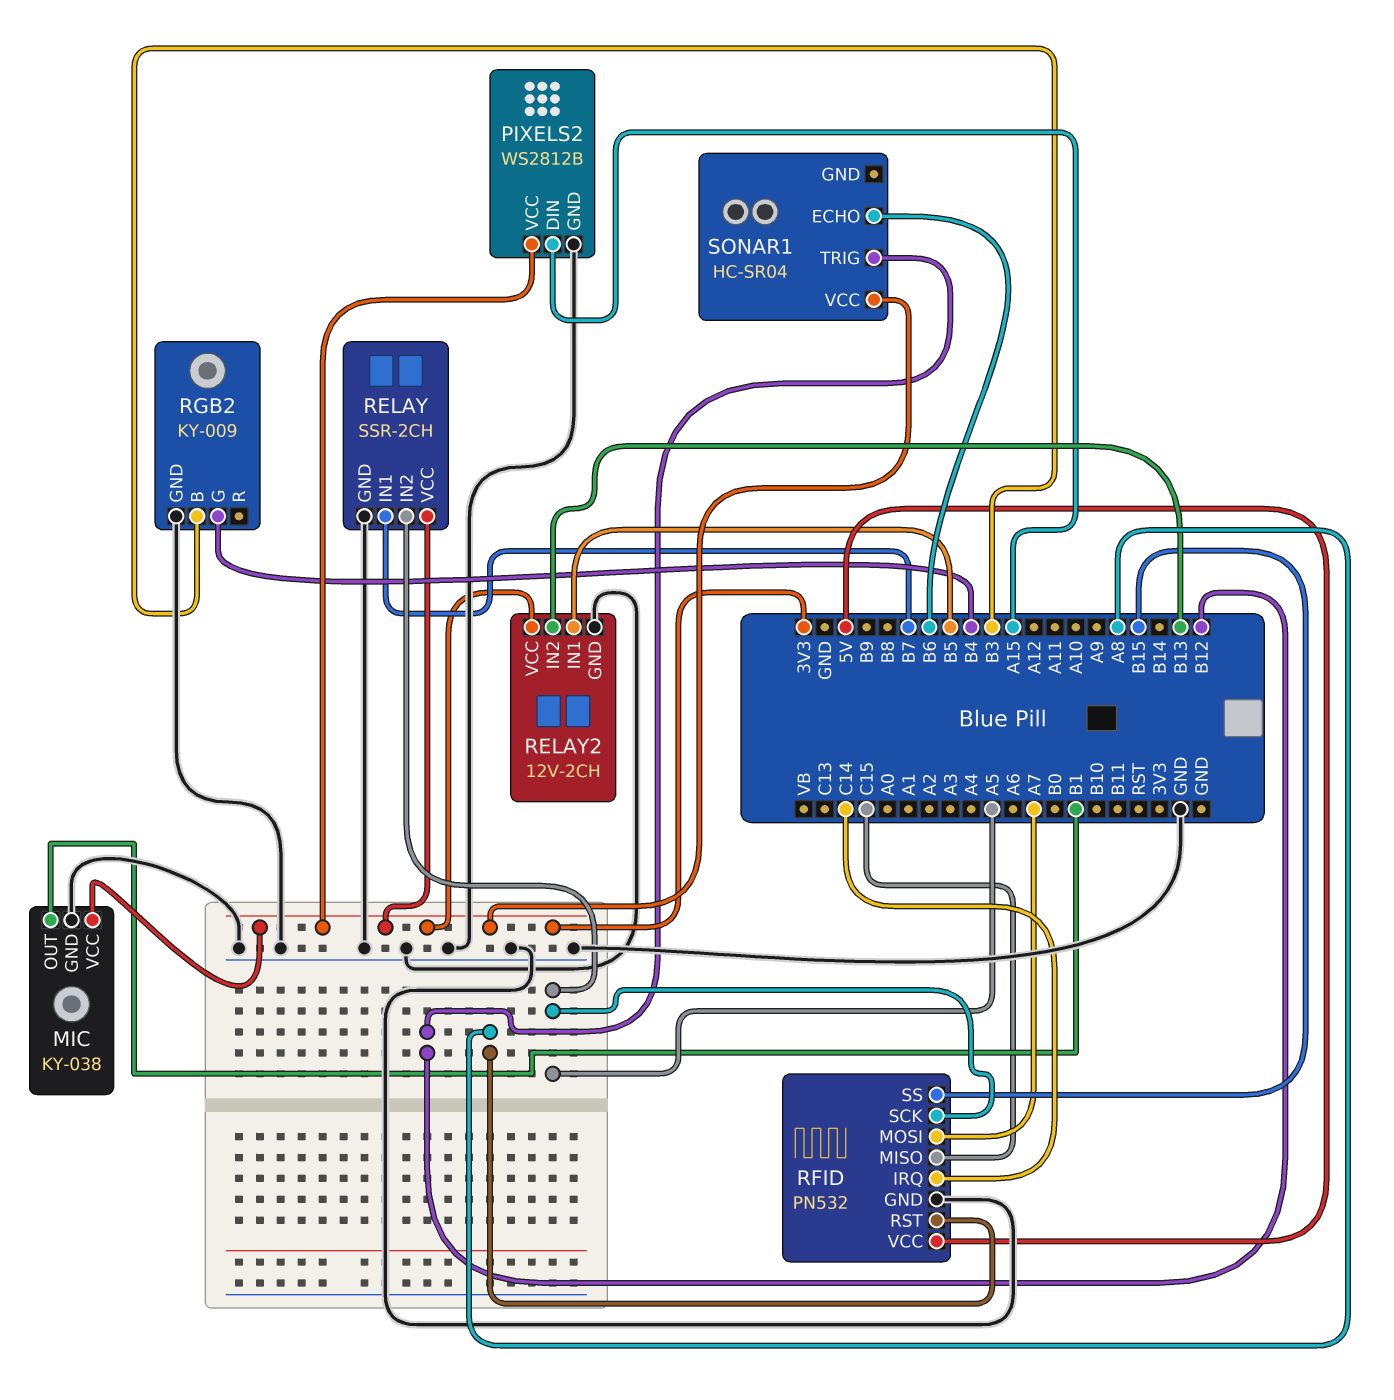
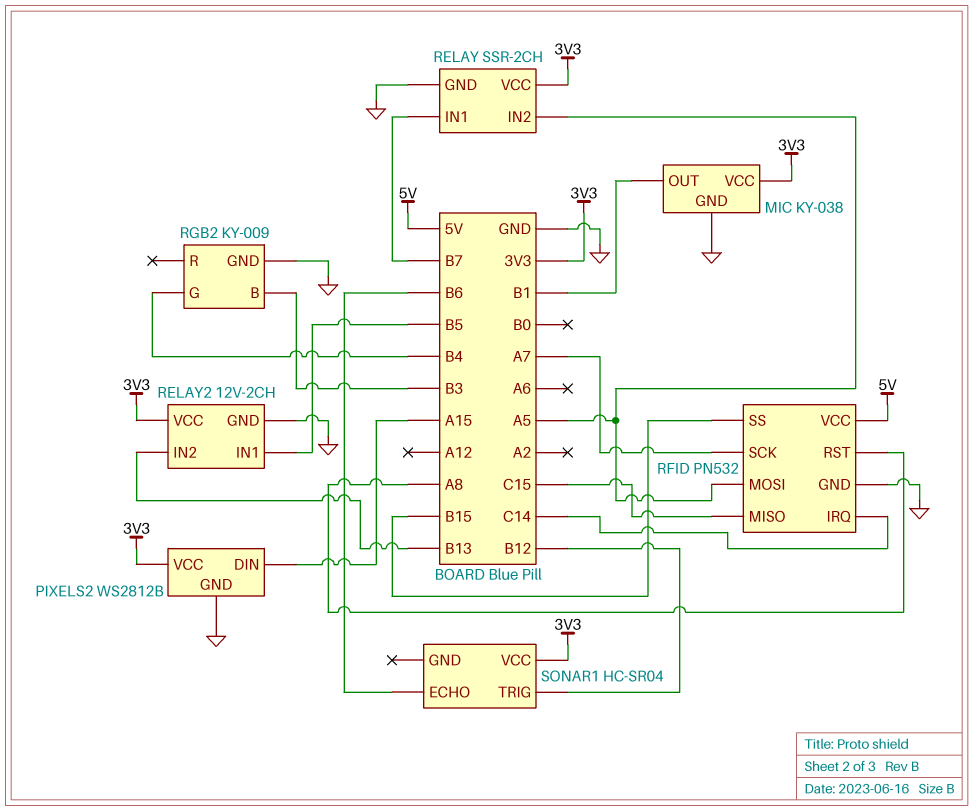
RFID pin MOSI: A7 -> A5
RFID pin SCK: A5 -> A7

